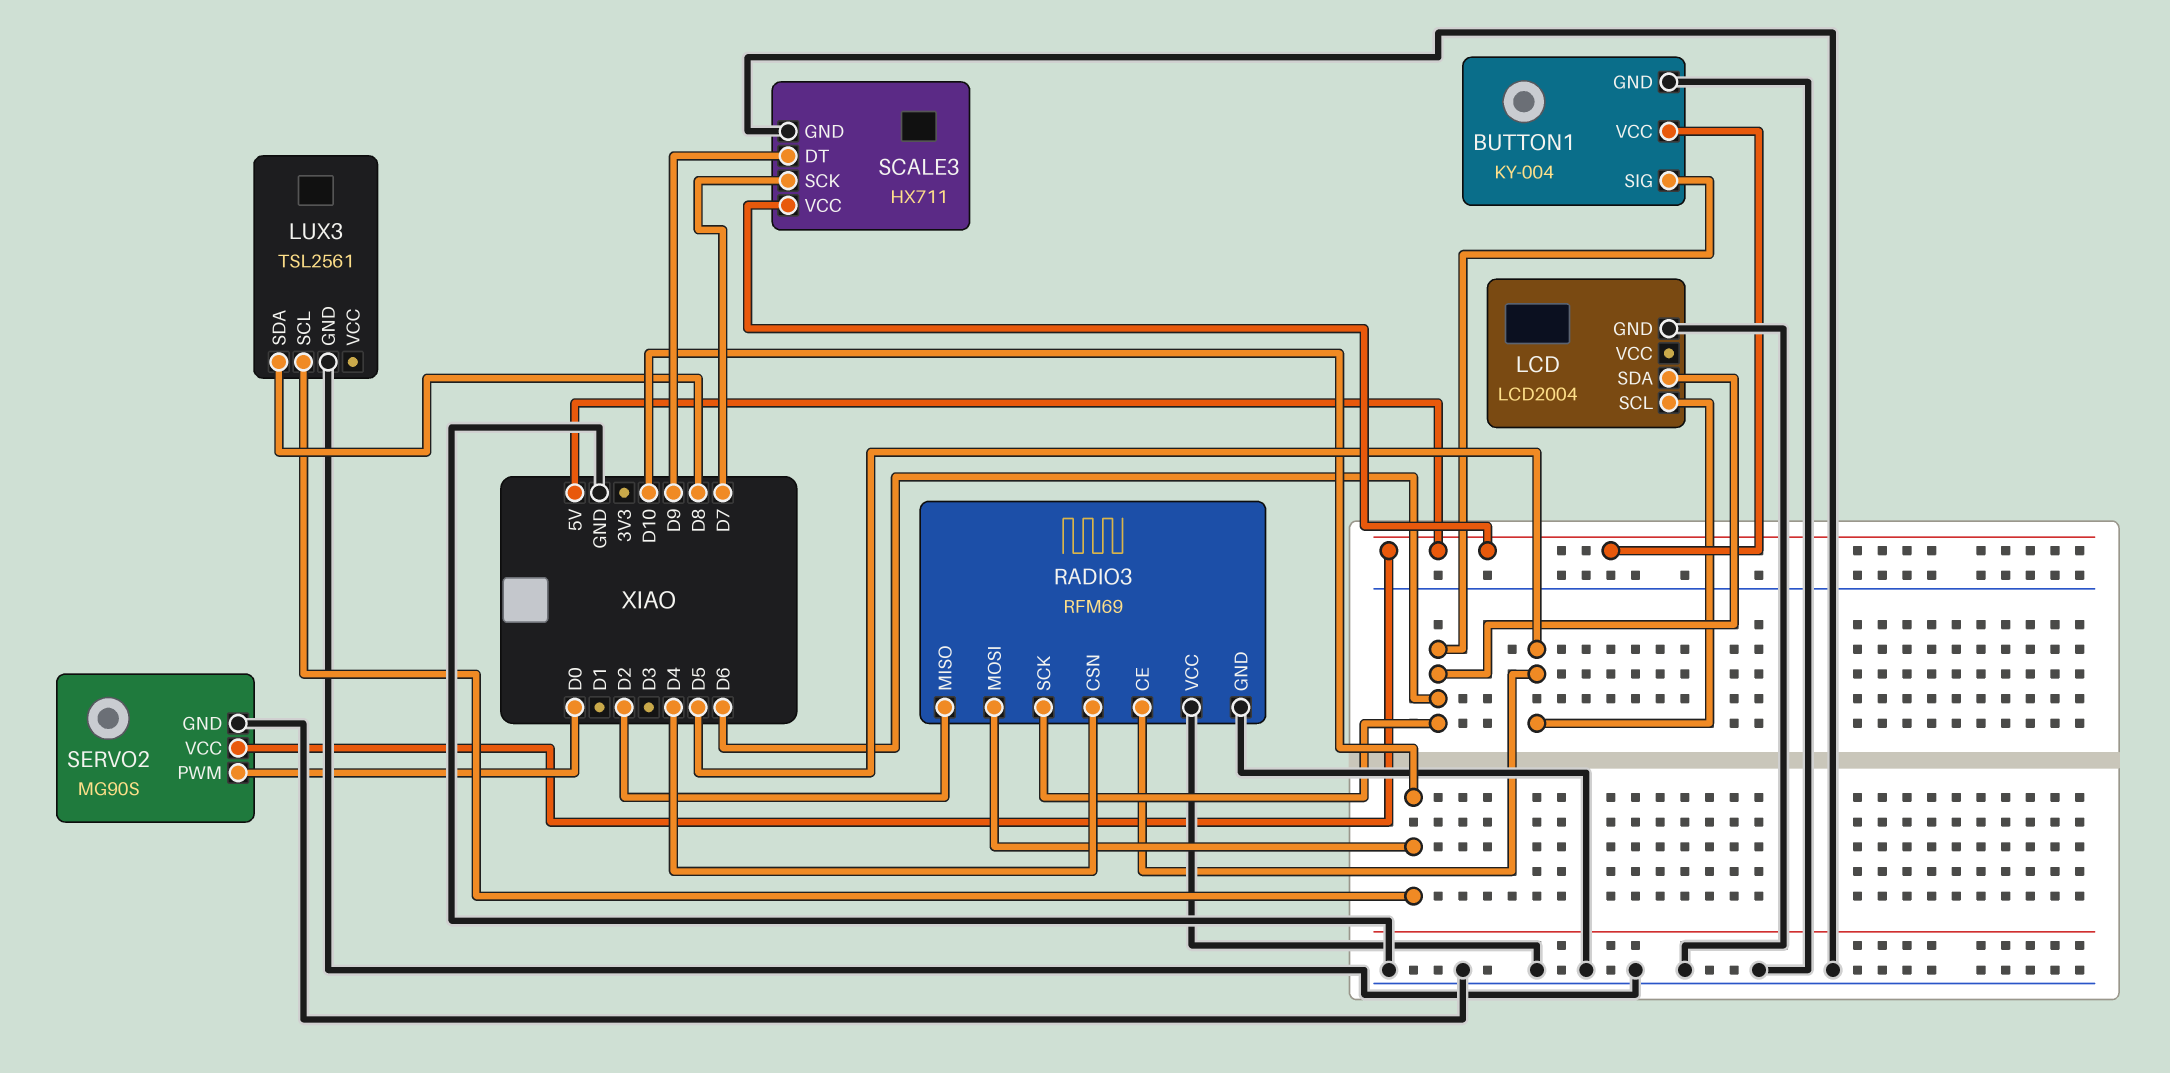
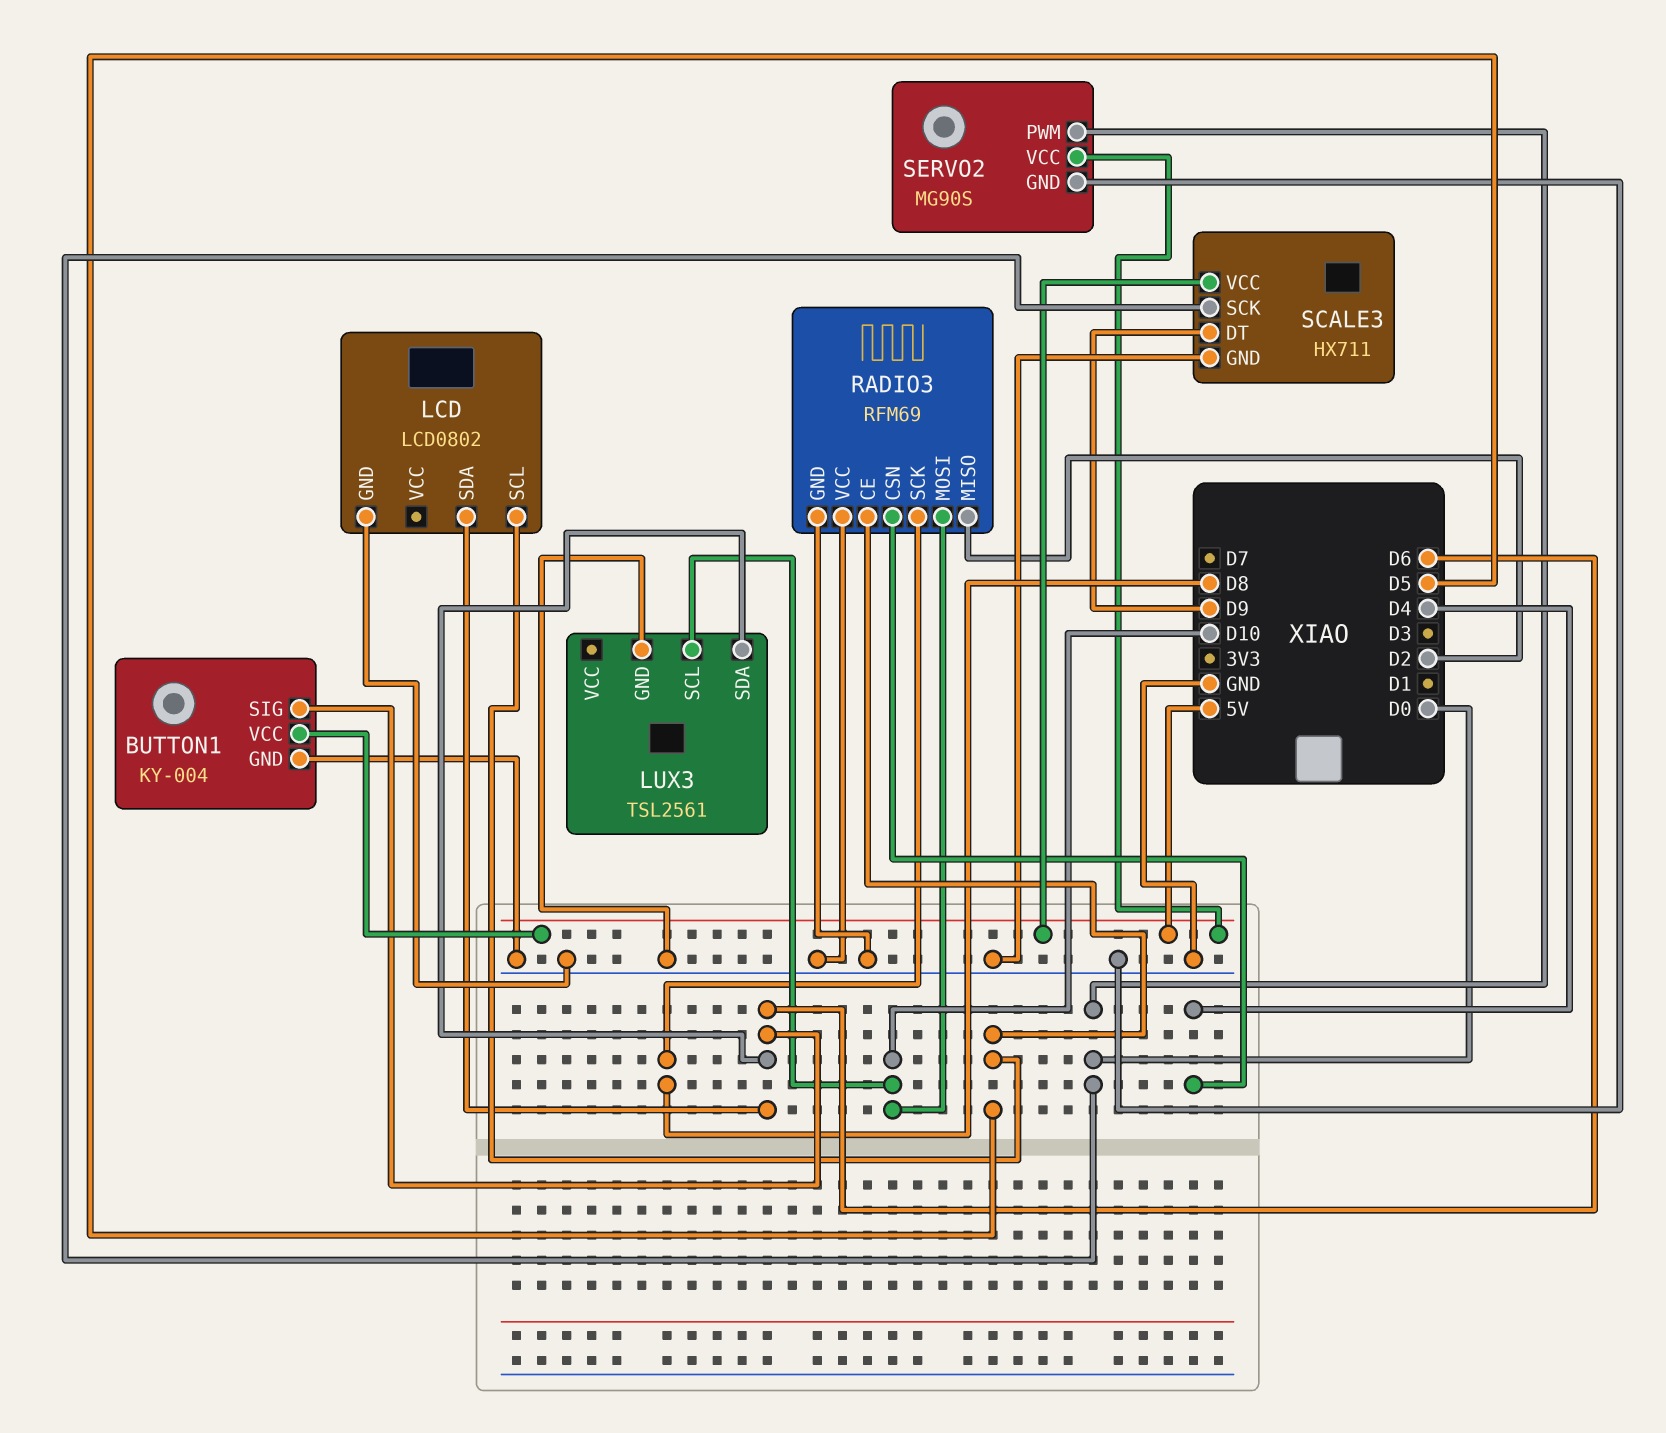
LCD: LCD2004 -> LCD0802
LUX3 pin SDA: D8 -> D6
RADIO3 pin SCK: D6 -> D8
SCALE3 pin SCK: D7 -> D0

